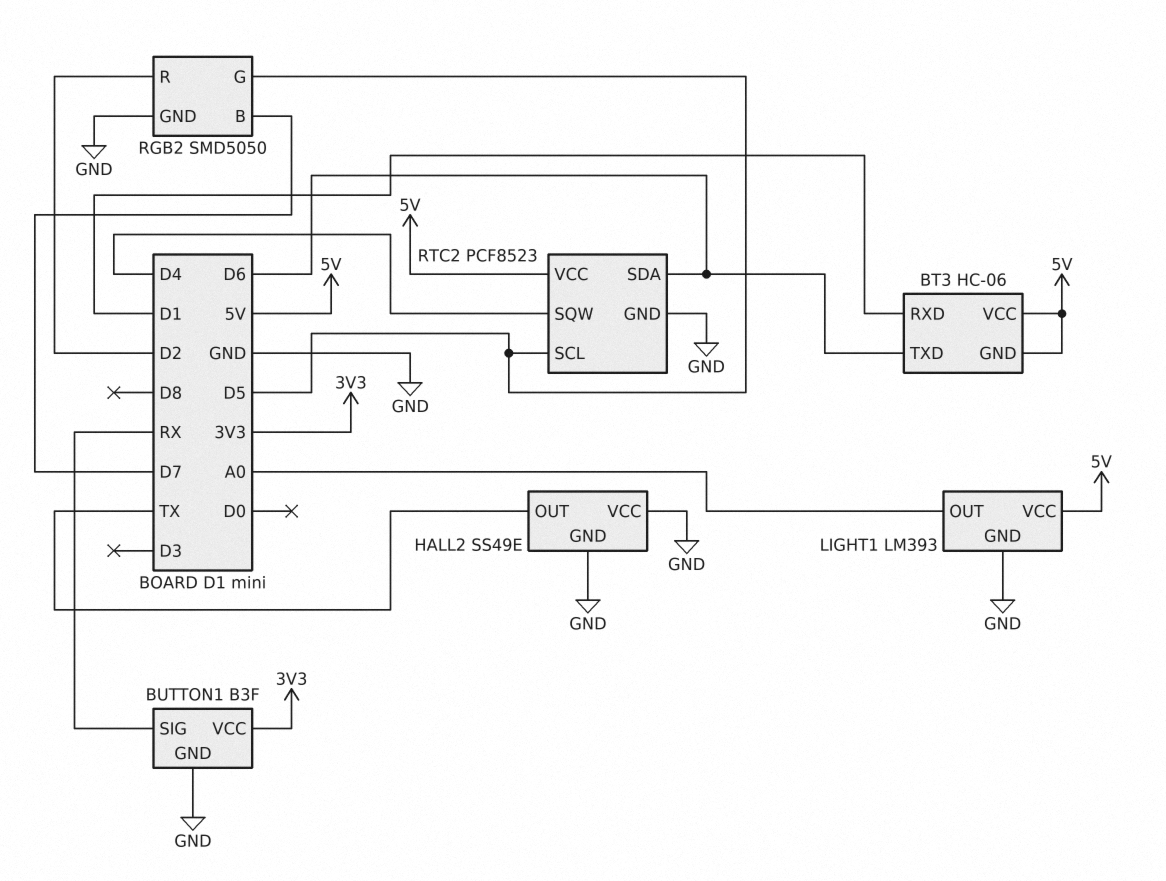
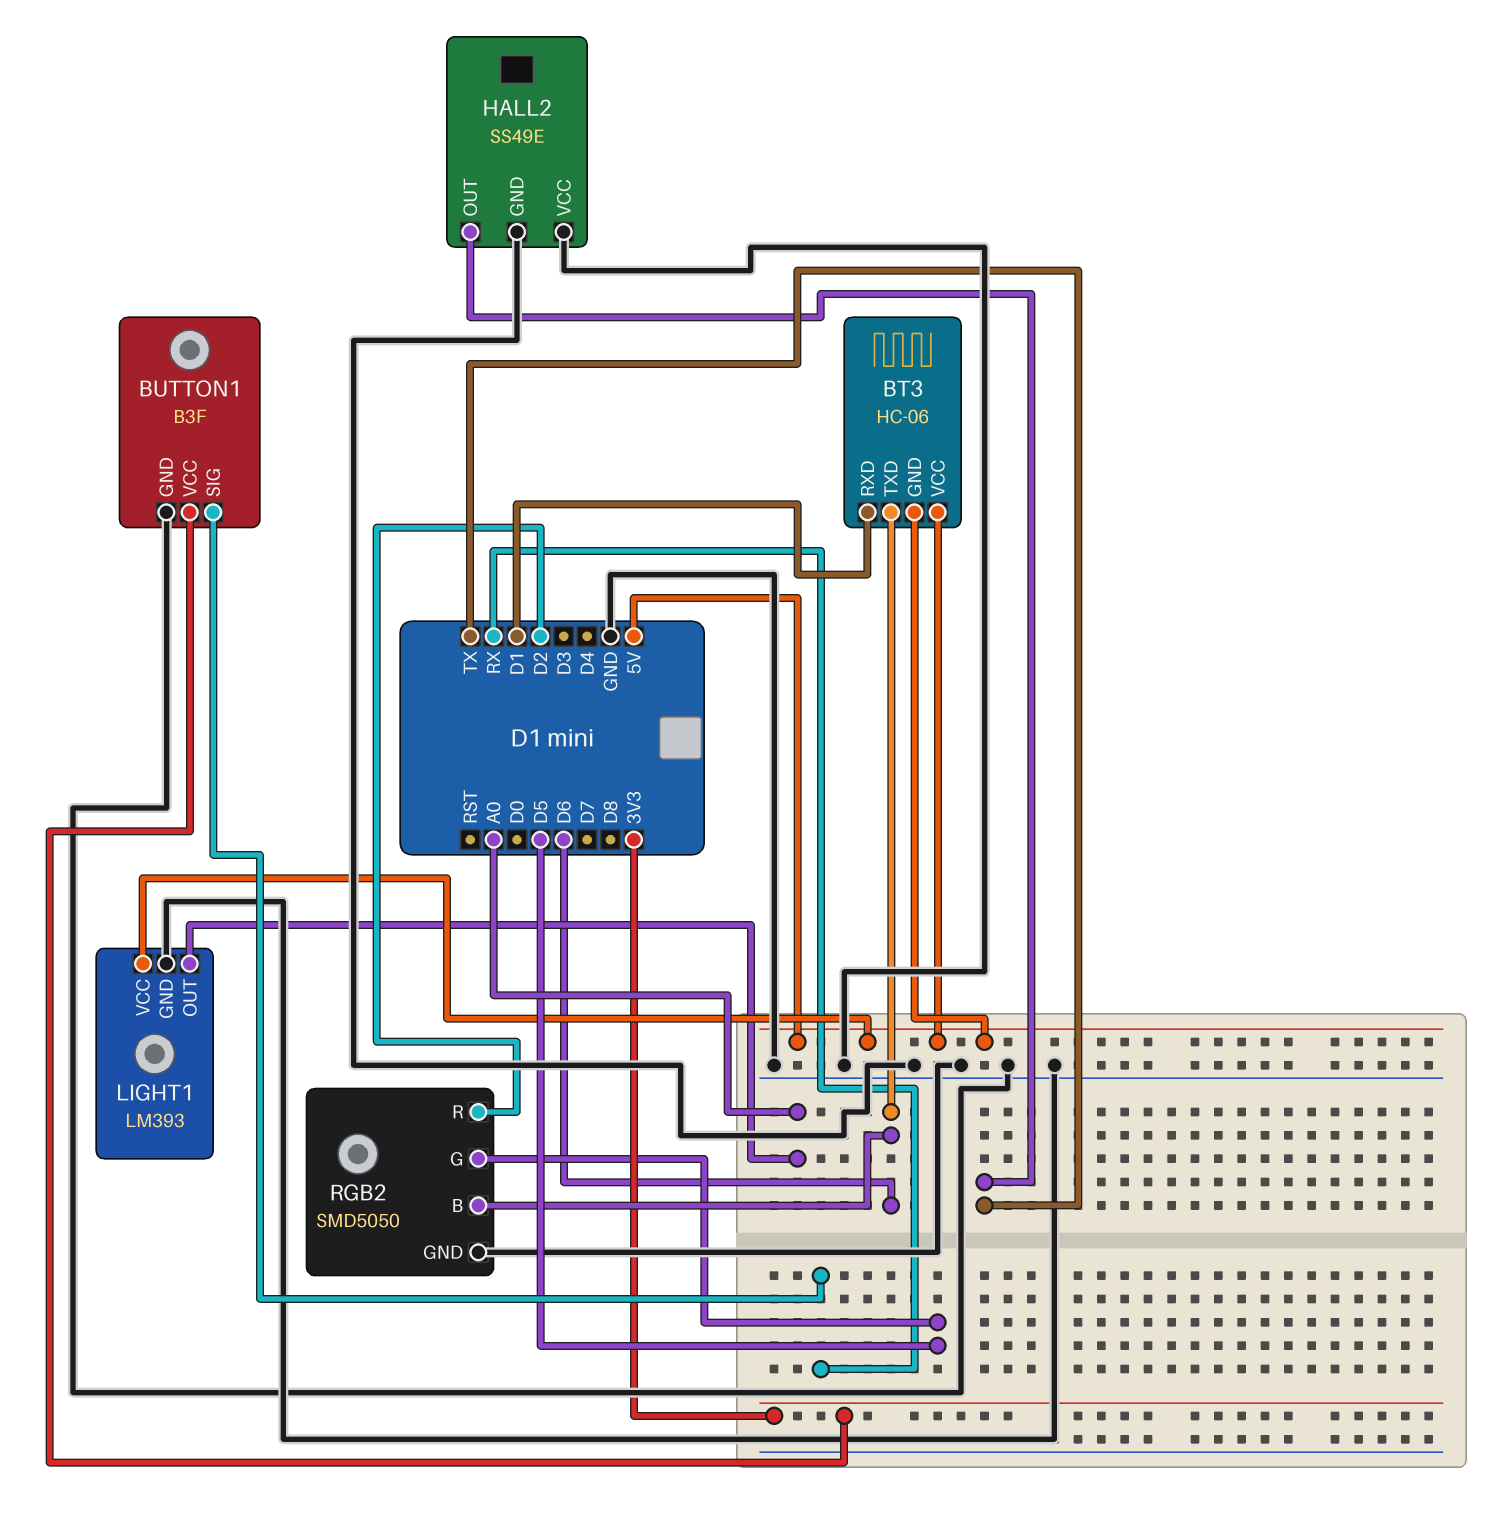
RGB2 pin B: D7 -> D6
RTC2: PCF8523 -> none
RTC2 pin GND: GND -> none
RTC2 pin SCL: D5 -> none
RTC2 pin SDA: D6 -> none
RTC2 pin SQW: D4 -> none
RTC2 pin VCC: 5V -> none

